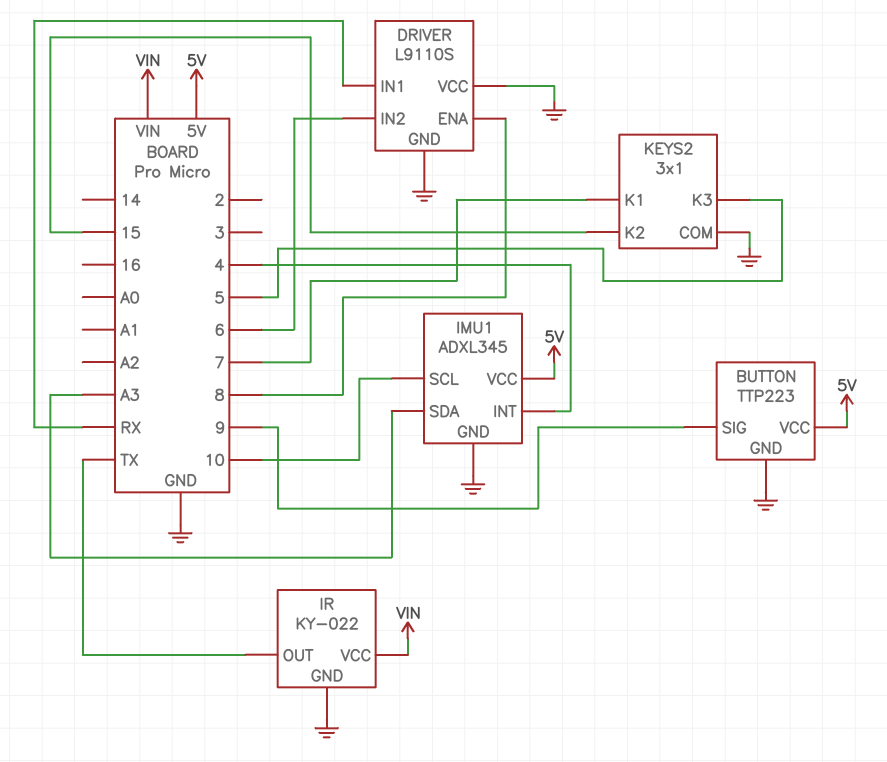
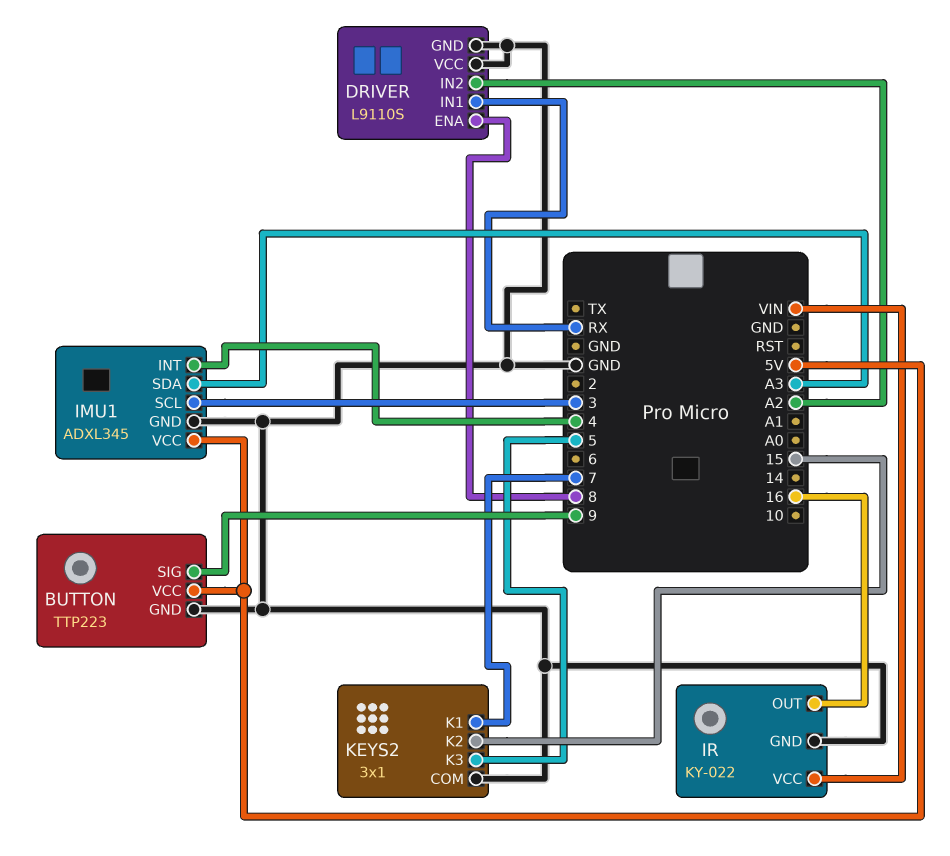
DRIVER pin IN2: 6 -> A2
IMU1 pin SCL: 10 -> 3
IR pin OUT: TX -> 16

